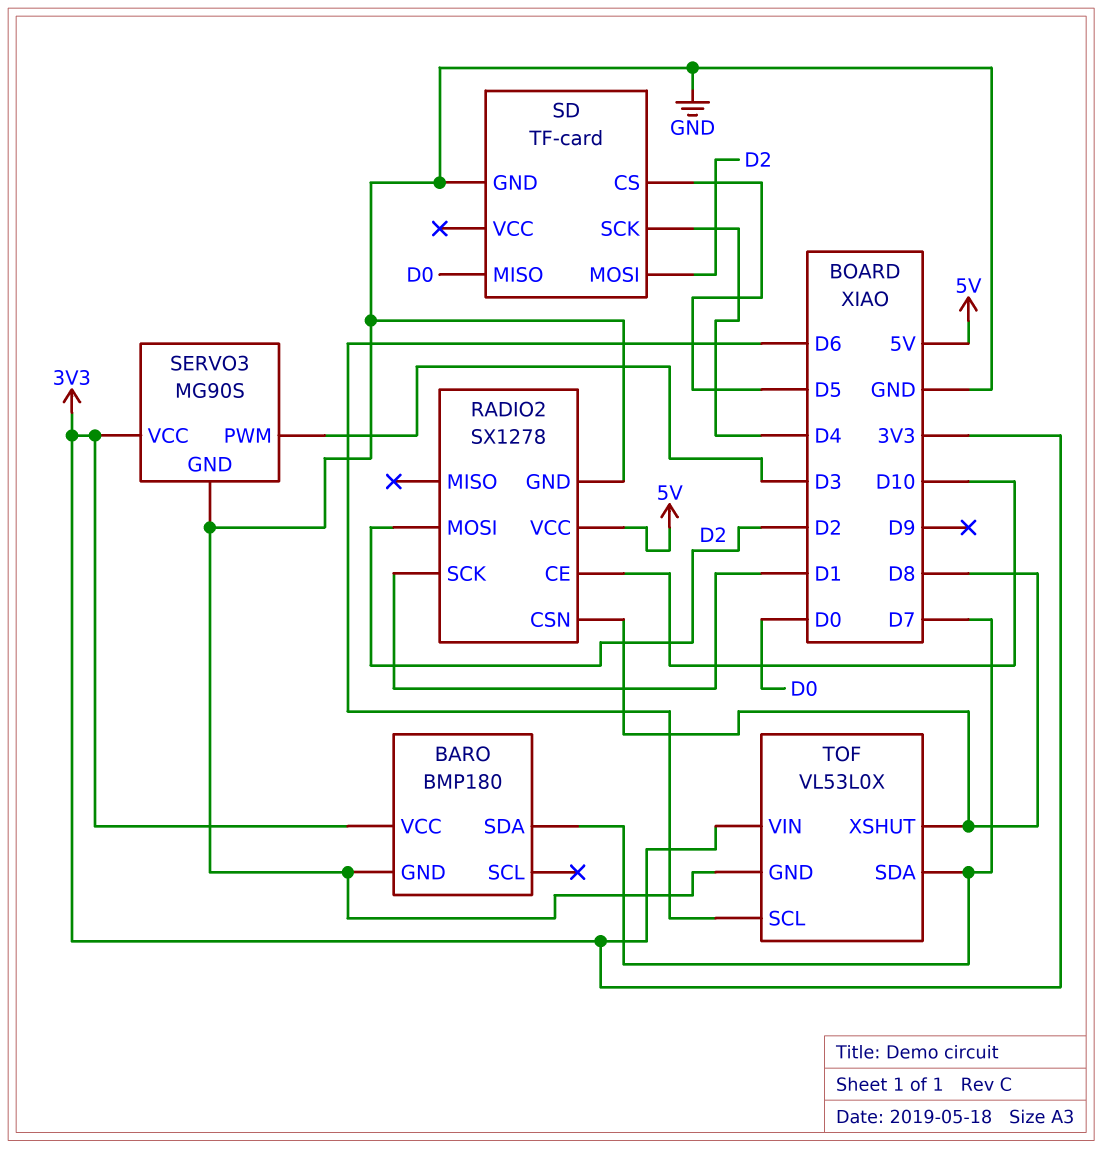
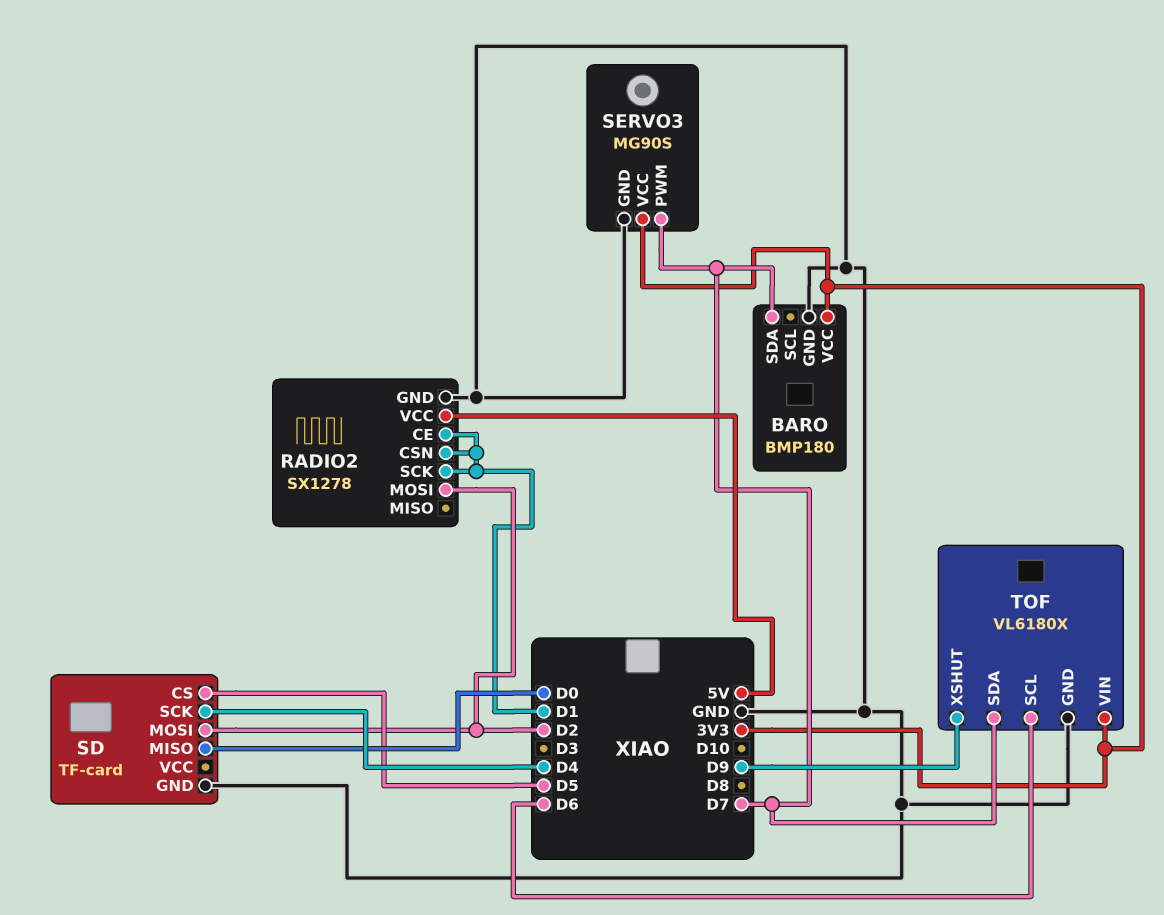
RADIO2 pin CE: D10 -> D1
RADIO2 pin CSN: D8 -> D1
SERVO3 pin PWM: D3 -> D7
TOF: VL53L0X -> VL6180X
TOF pin XSHUT: D8 -> D9

